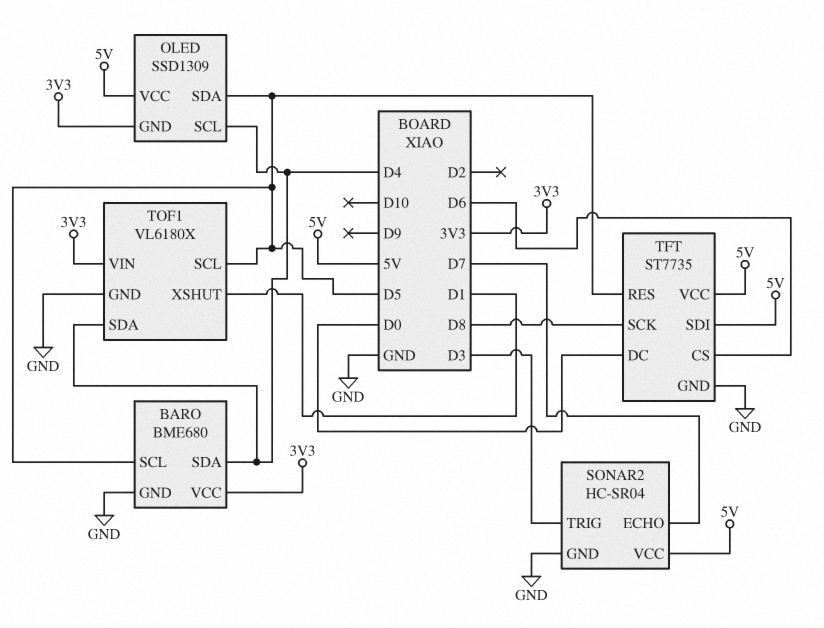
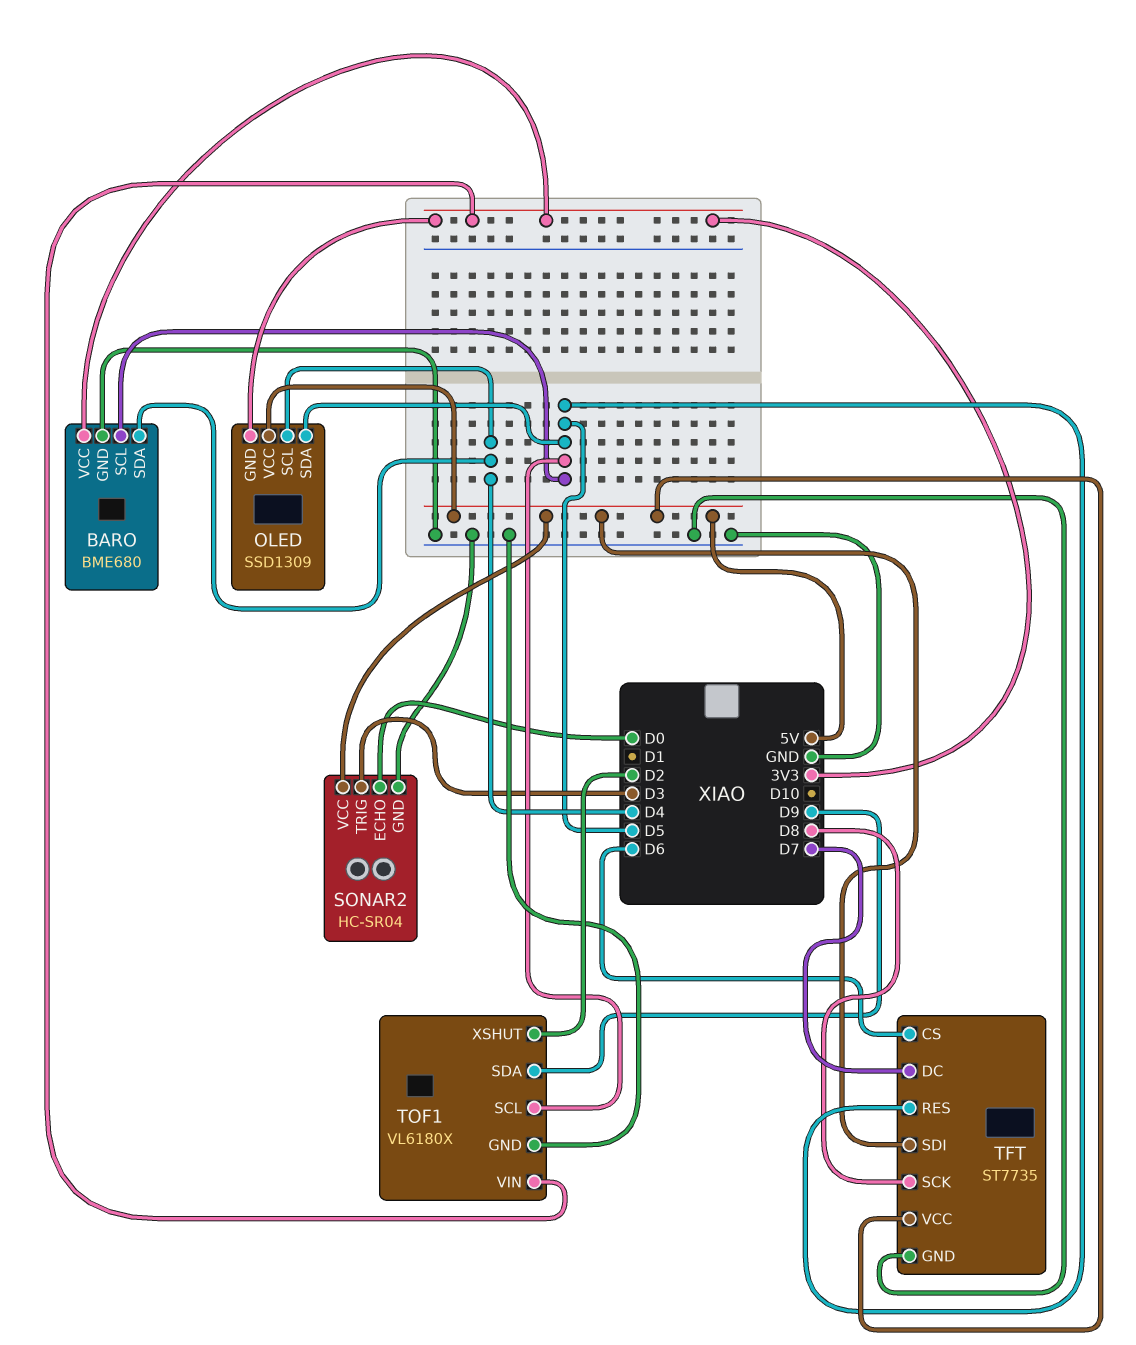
SONAR2 pin ECHO: D7 -> D0
TFT pin DC: D0 -> D7
TOF1 pin SDA: D4 -> D9
TOF1 pin XSHUT: D1 -> D2

